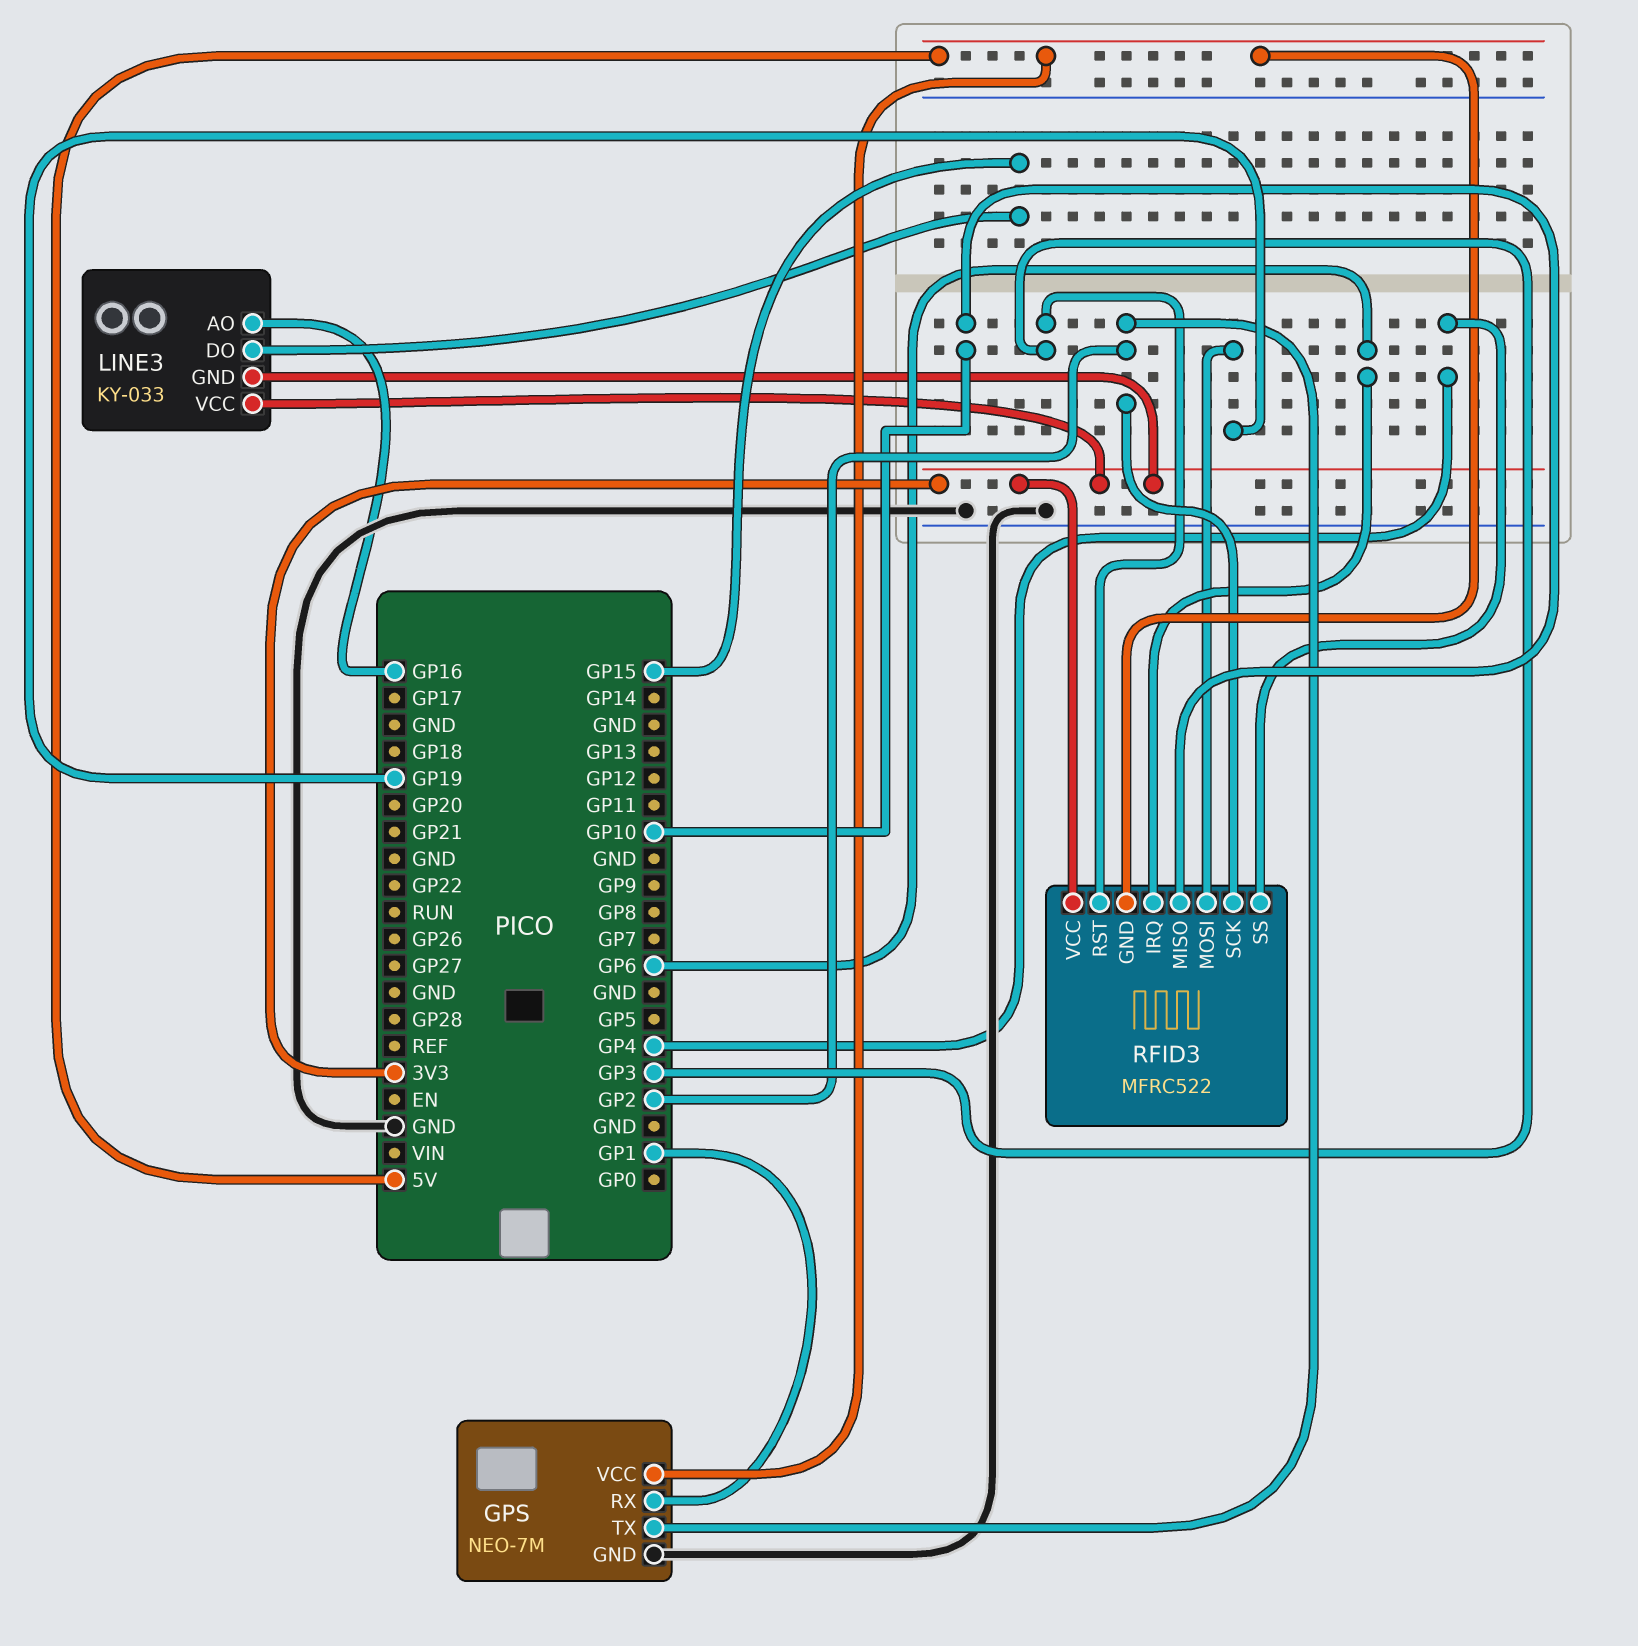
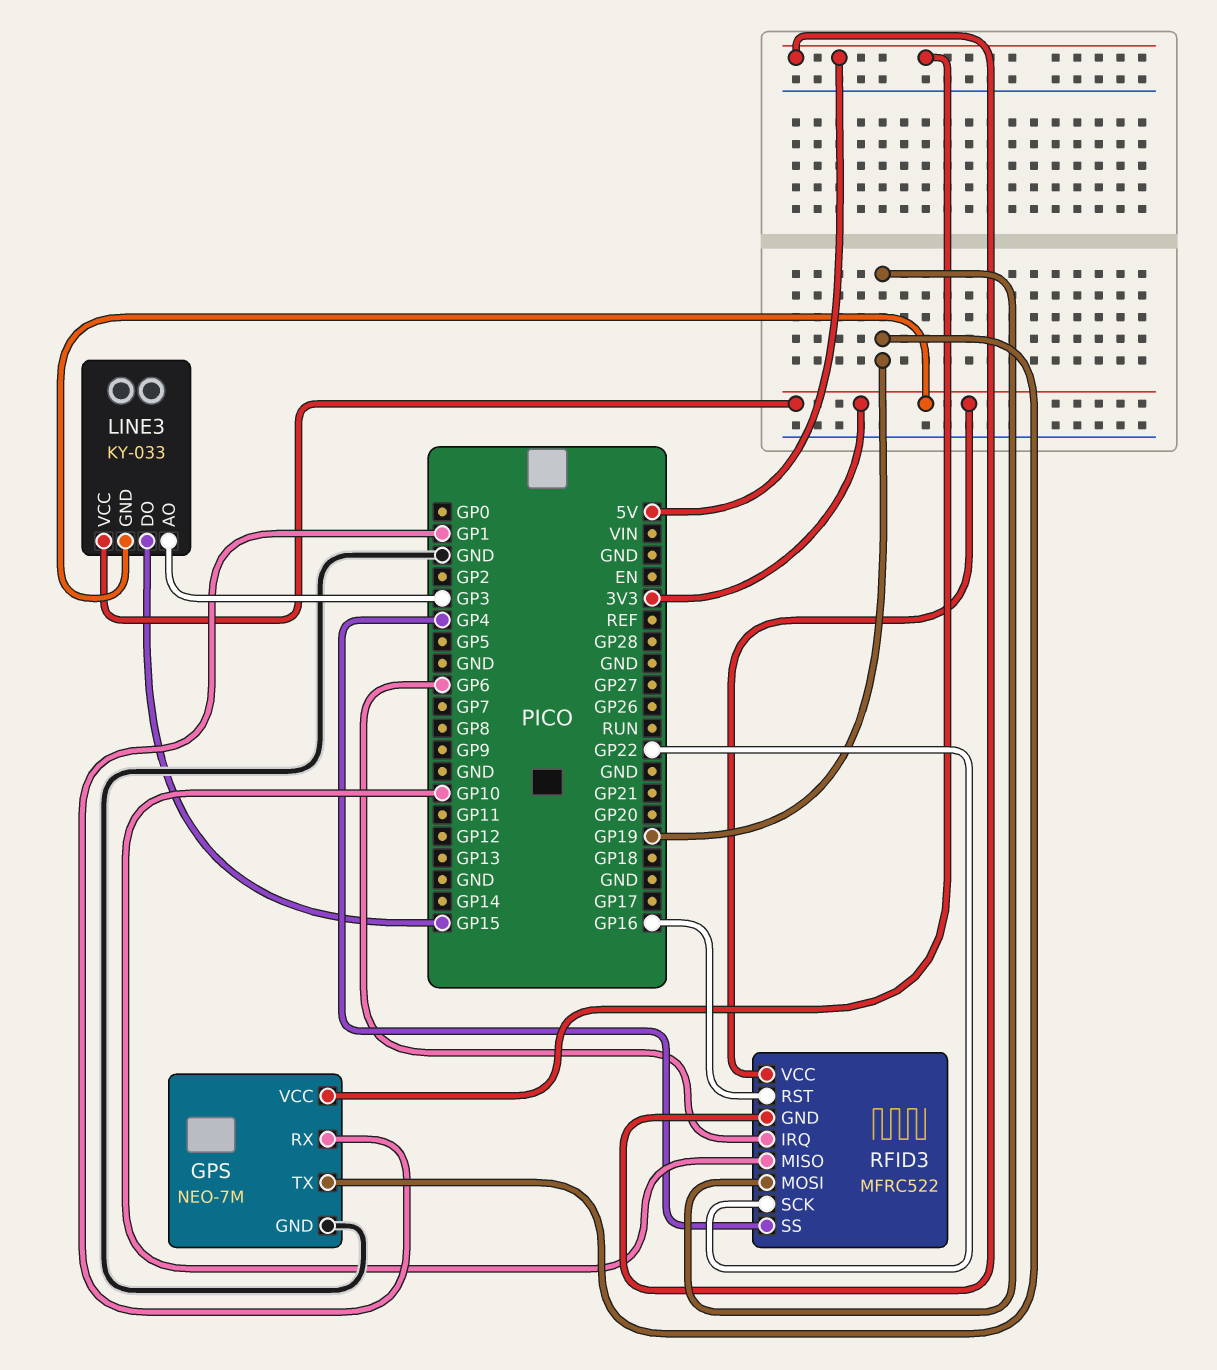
GPS pin TX: GP2 -> GP19
LINE3 pin AO: GP16 -> GP3
RFID3 pin RST: GP3 -> GP16
RFID3 pin SCK: GP2 -> GP22

